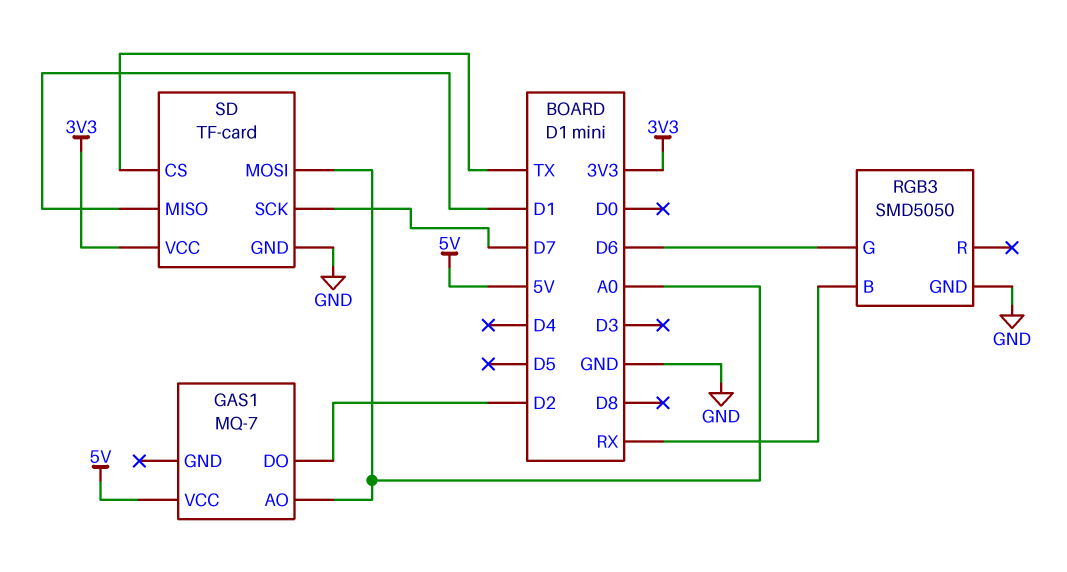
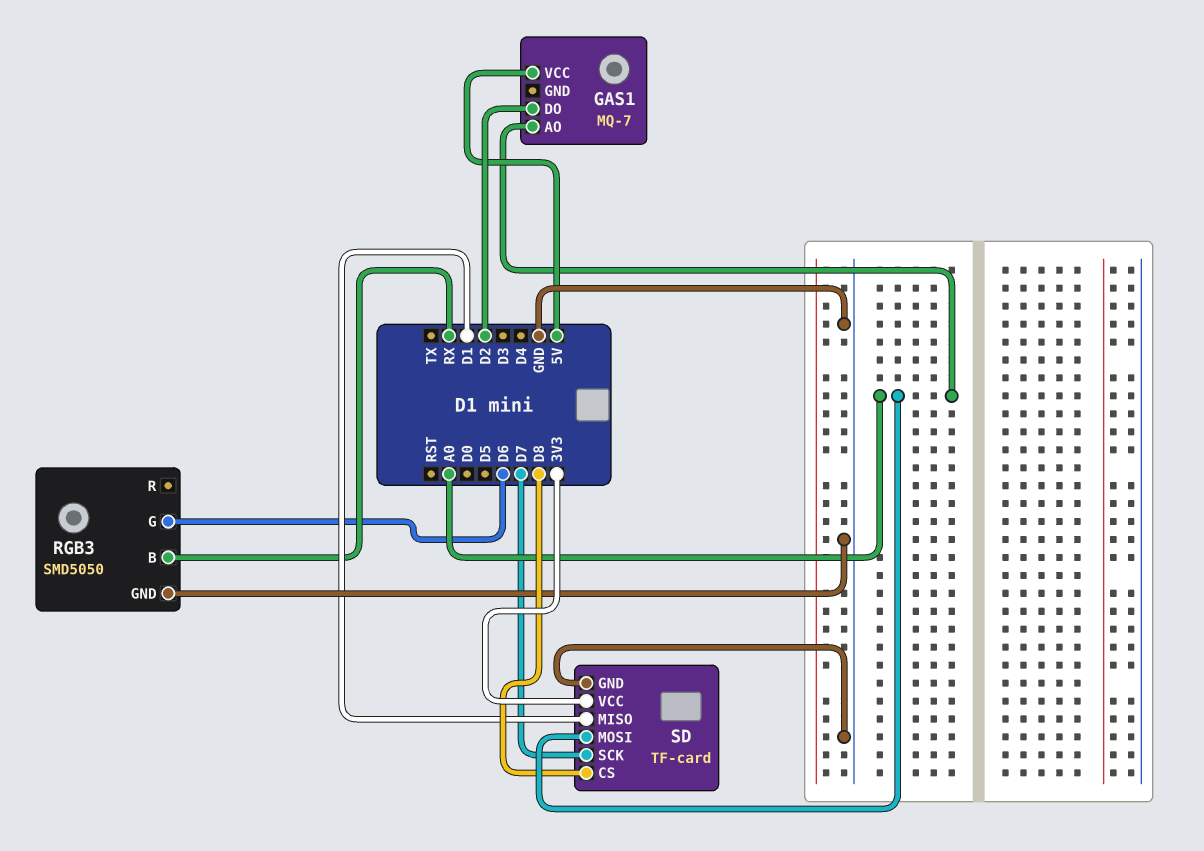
SD pin CS: TX -> D8

